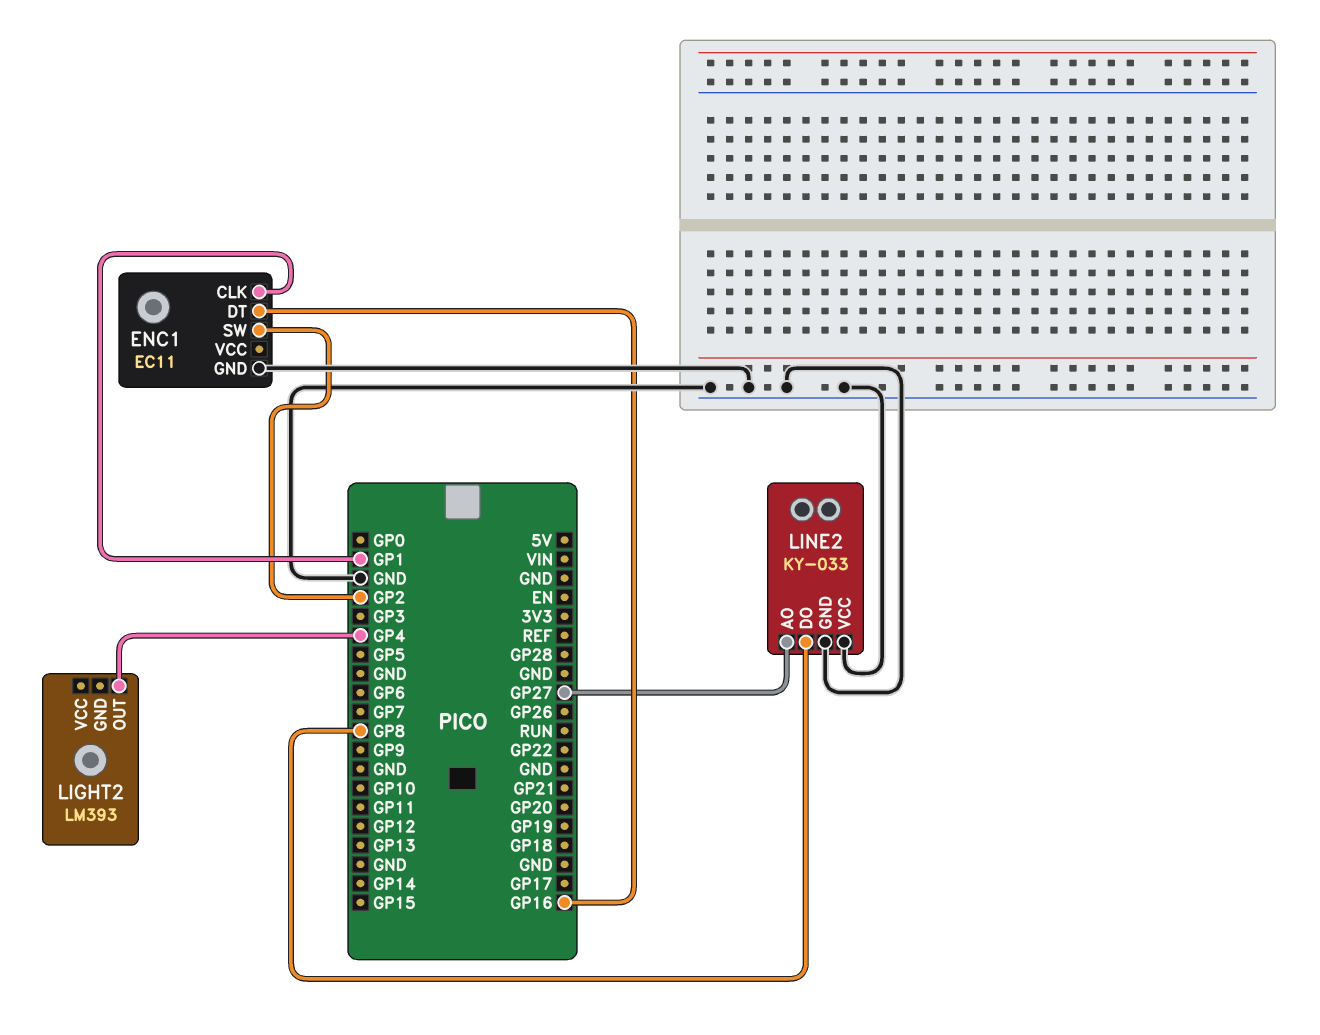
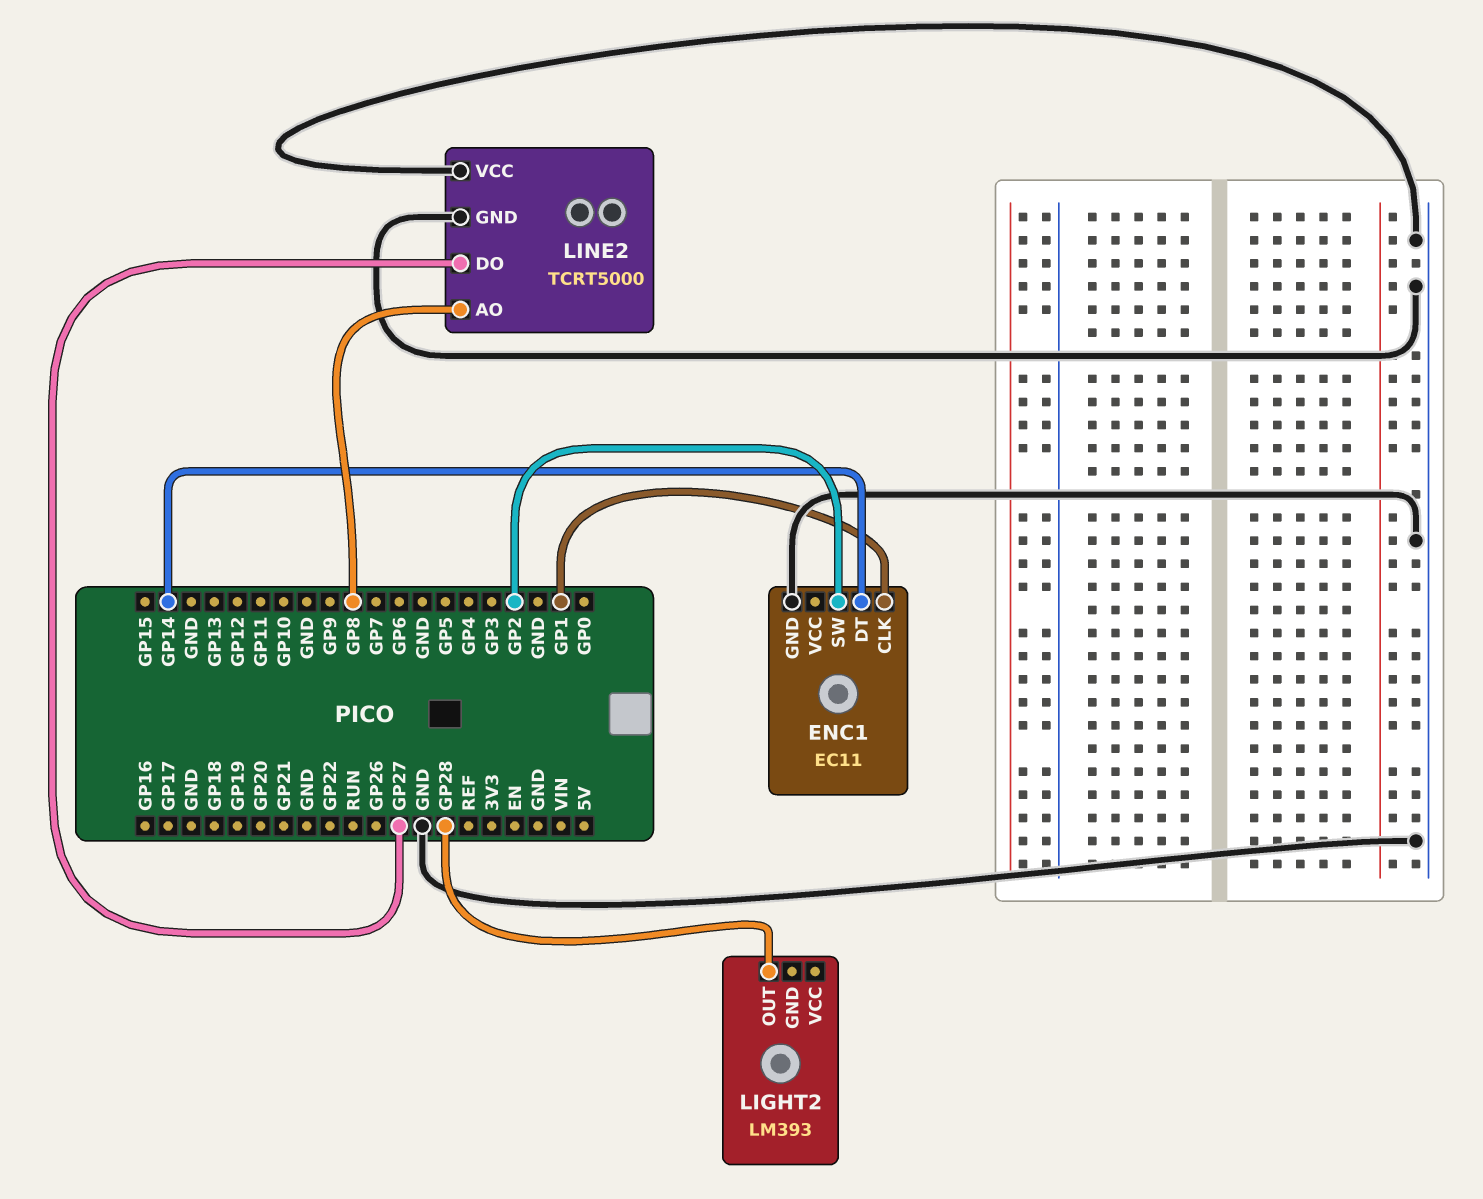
ENC1 pin DT: GP16 -> GP14
LIGHT2 pin OUT: GP4 -> GP28
LINE2: KY-033 -> TCRT5000
LINE2 pin AO: GP27 -> GP8
LINE2 pin DO: GP8 -> GP27

